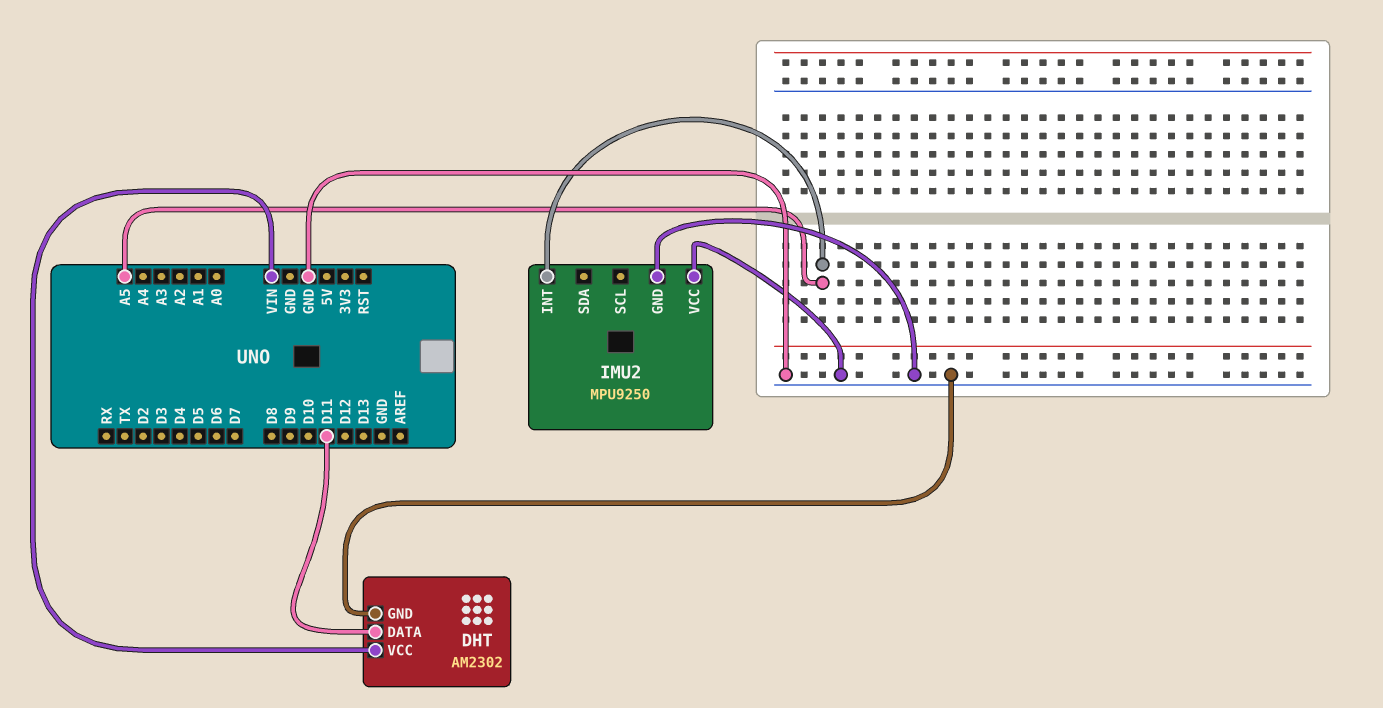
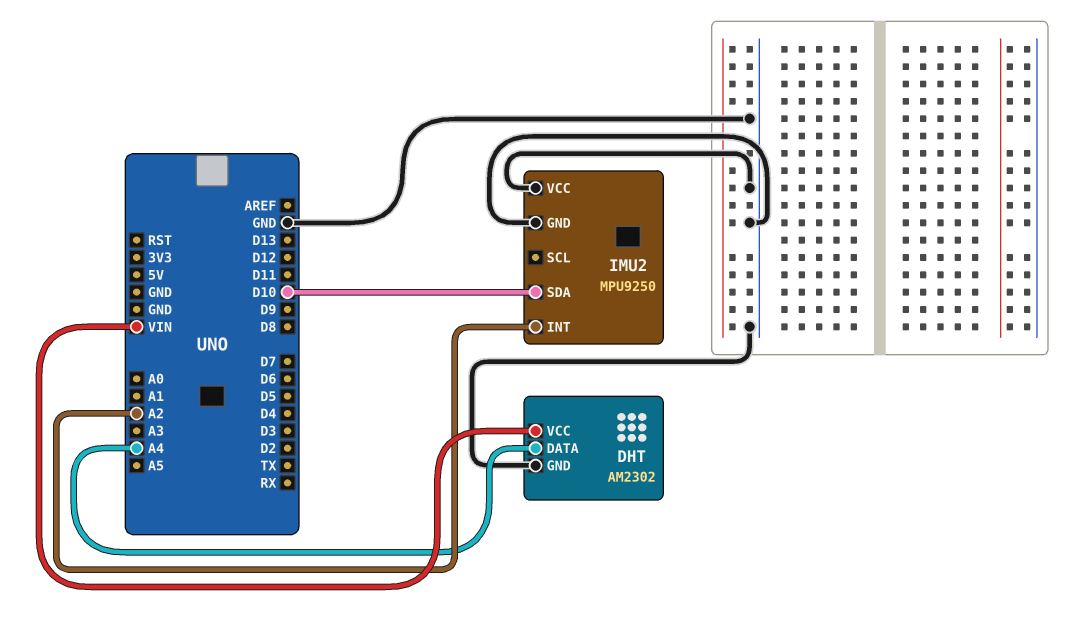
DHT pin DATA: D11 -> A4
IMU2 pin INT: A5 -> A2
IMU2 pin SDA: none -> D10

